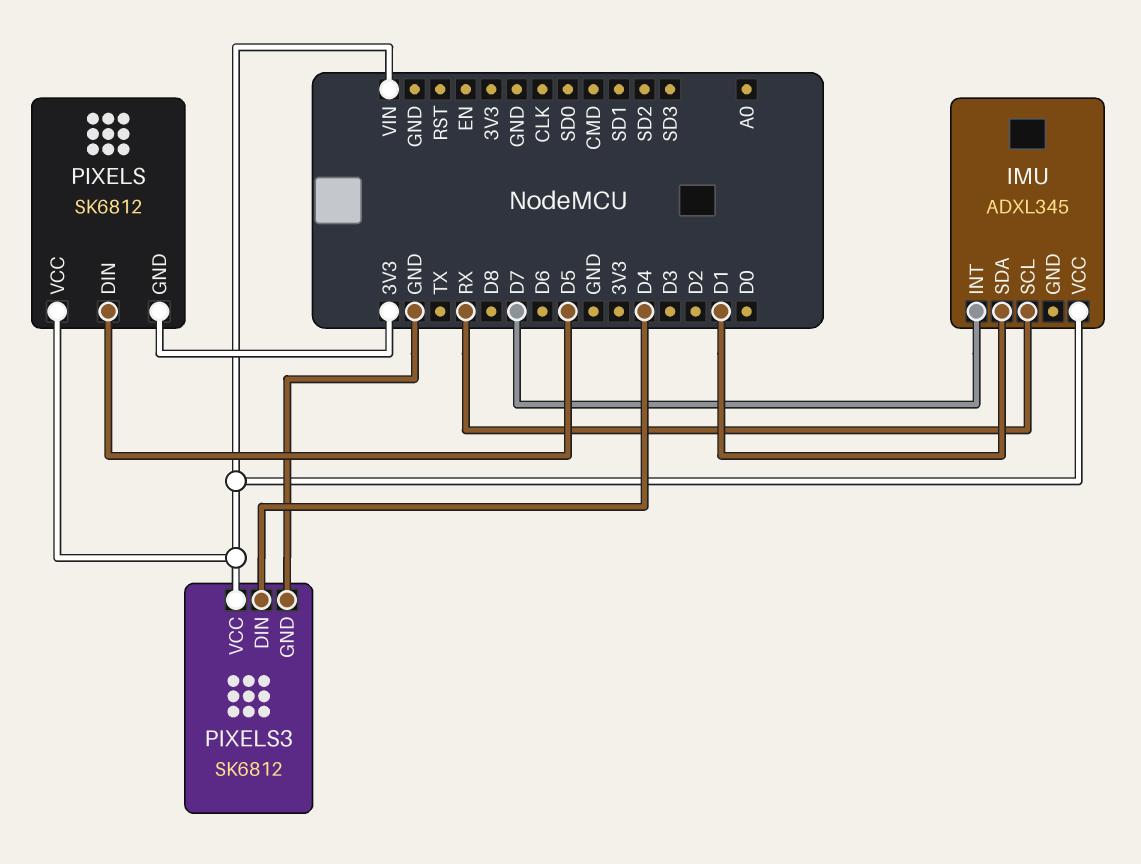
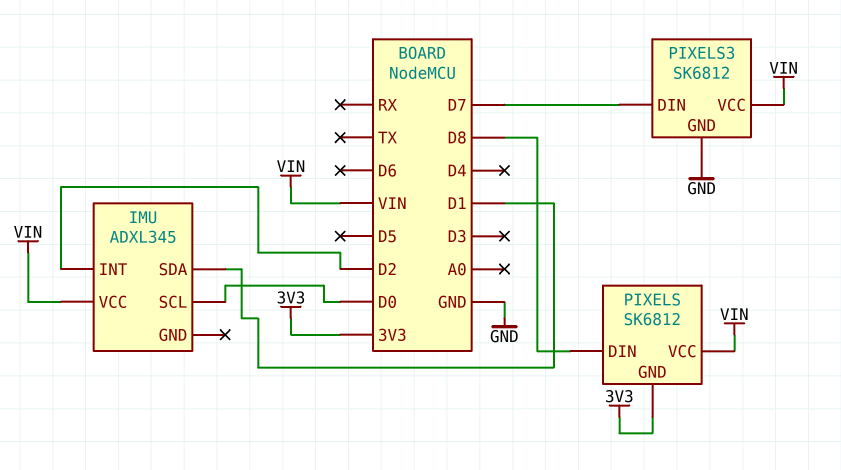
IMU pin INT: D7 -> D2
IMU pin SCL: RX -> D0
PIXELS pin DIN: D5 -> D8
PIXELS3 pin DIN: D4 -> D7

